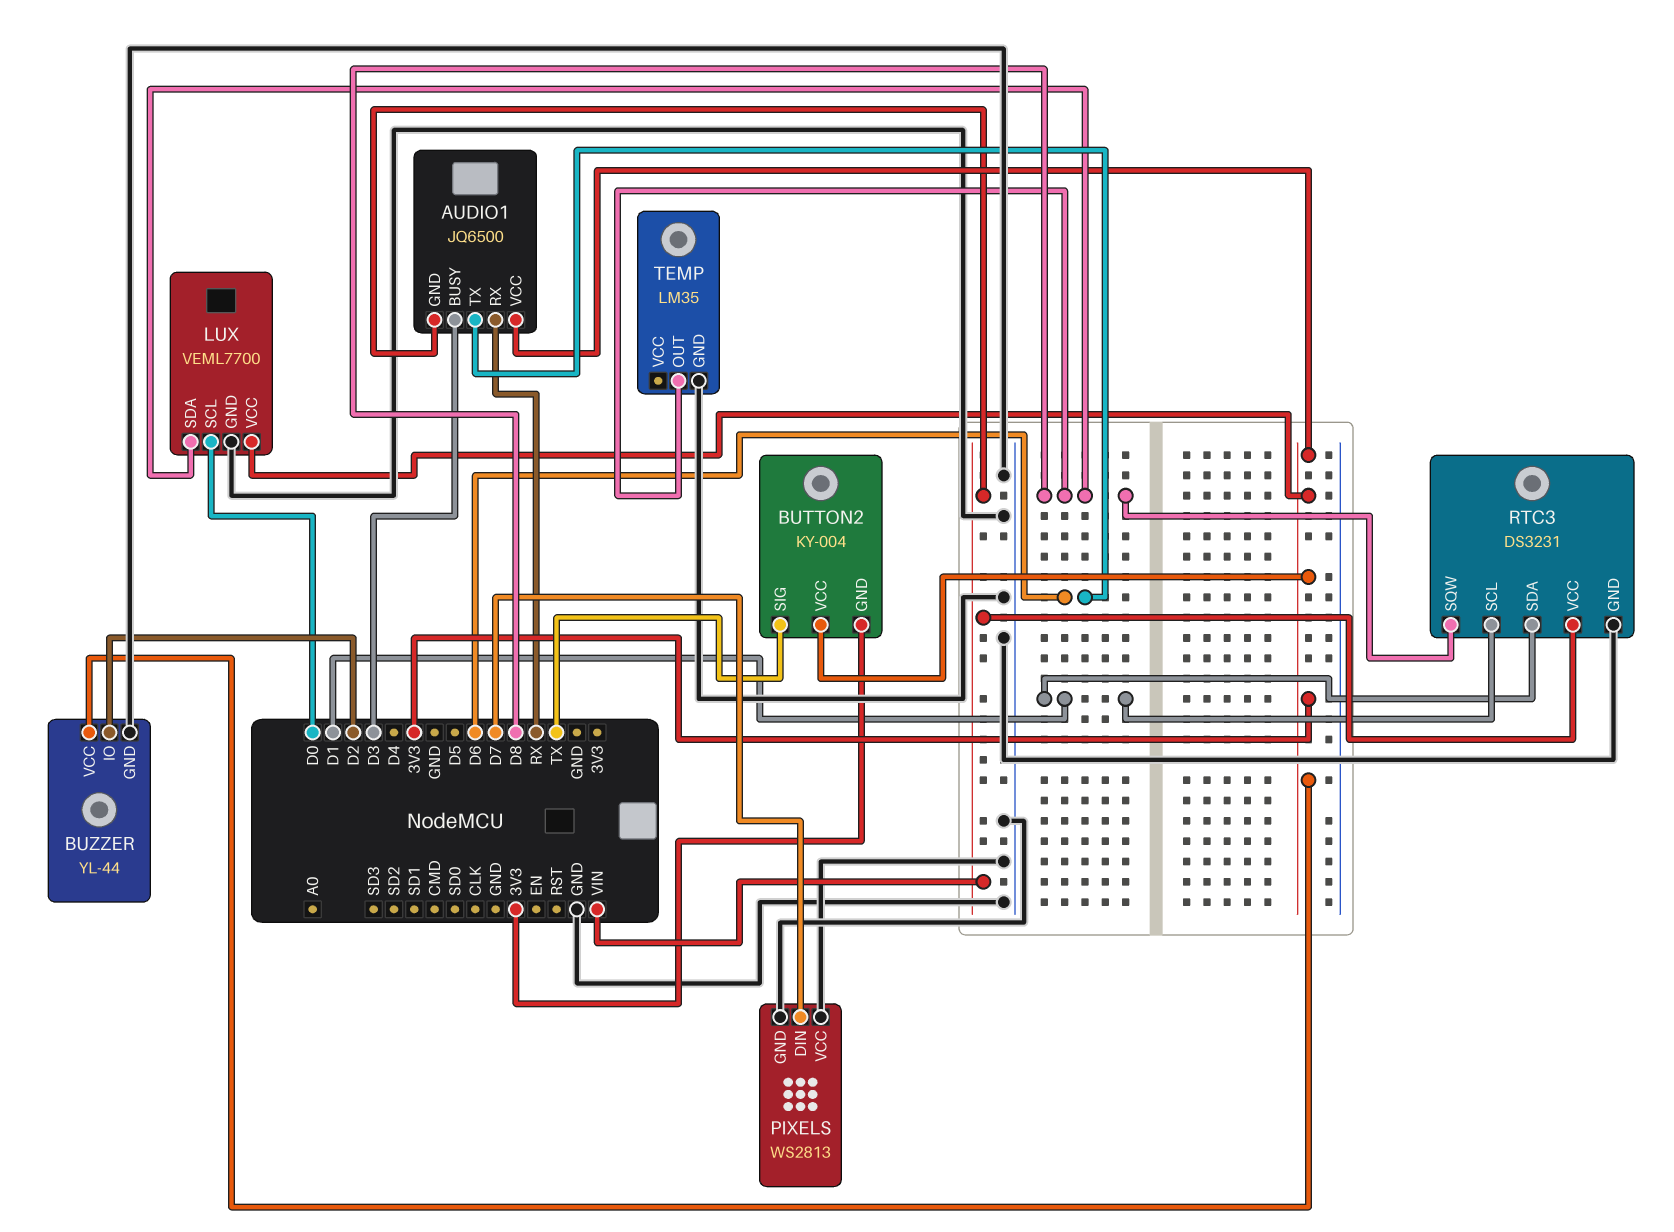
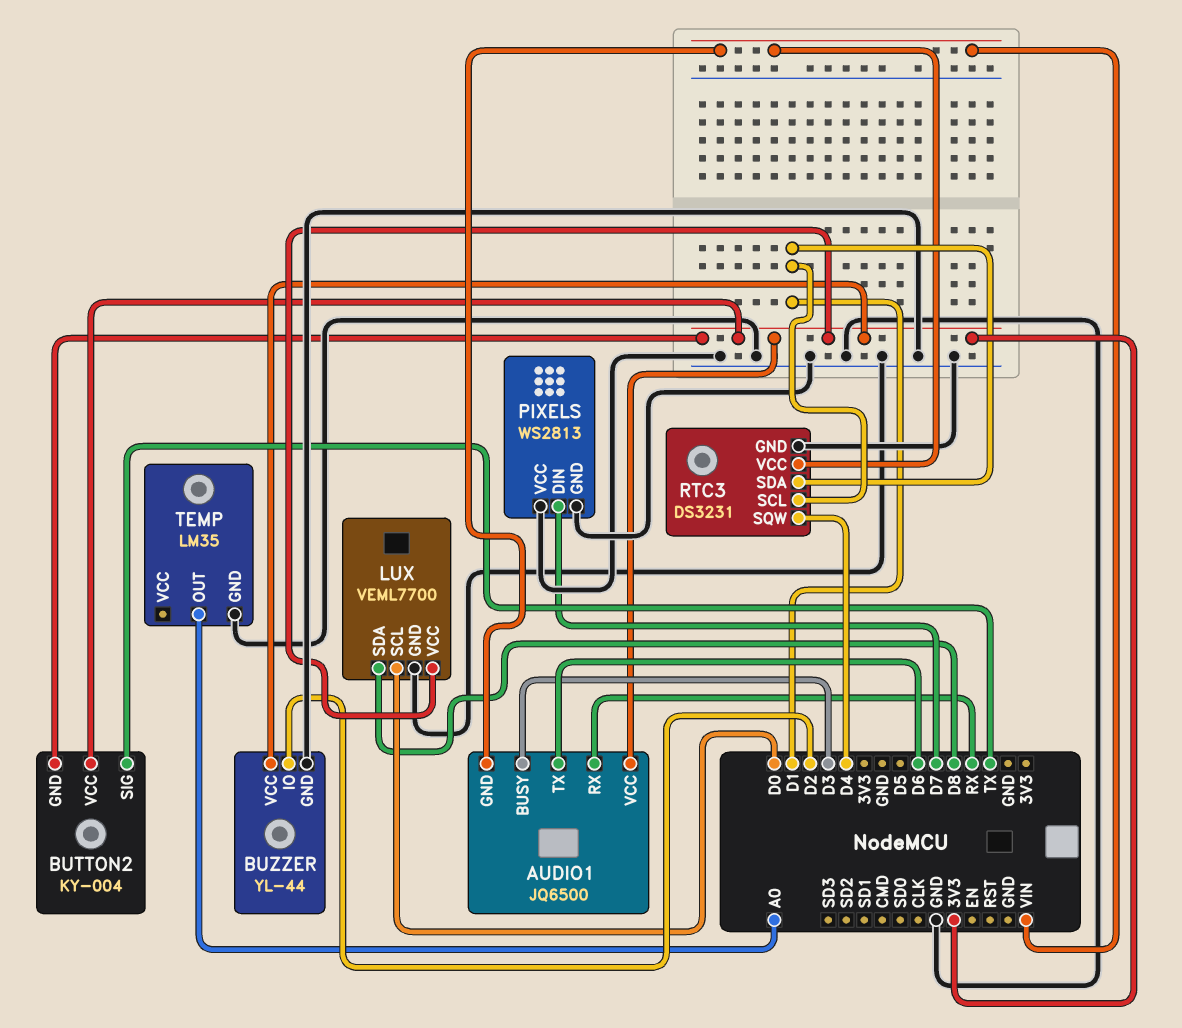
RTC3 pin SQW: D8 -> D4
TEMP pin OUT: D8 -> A0

